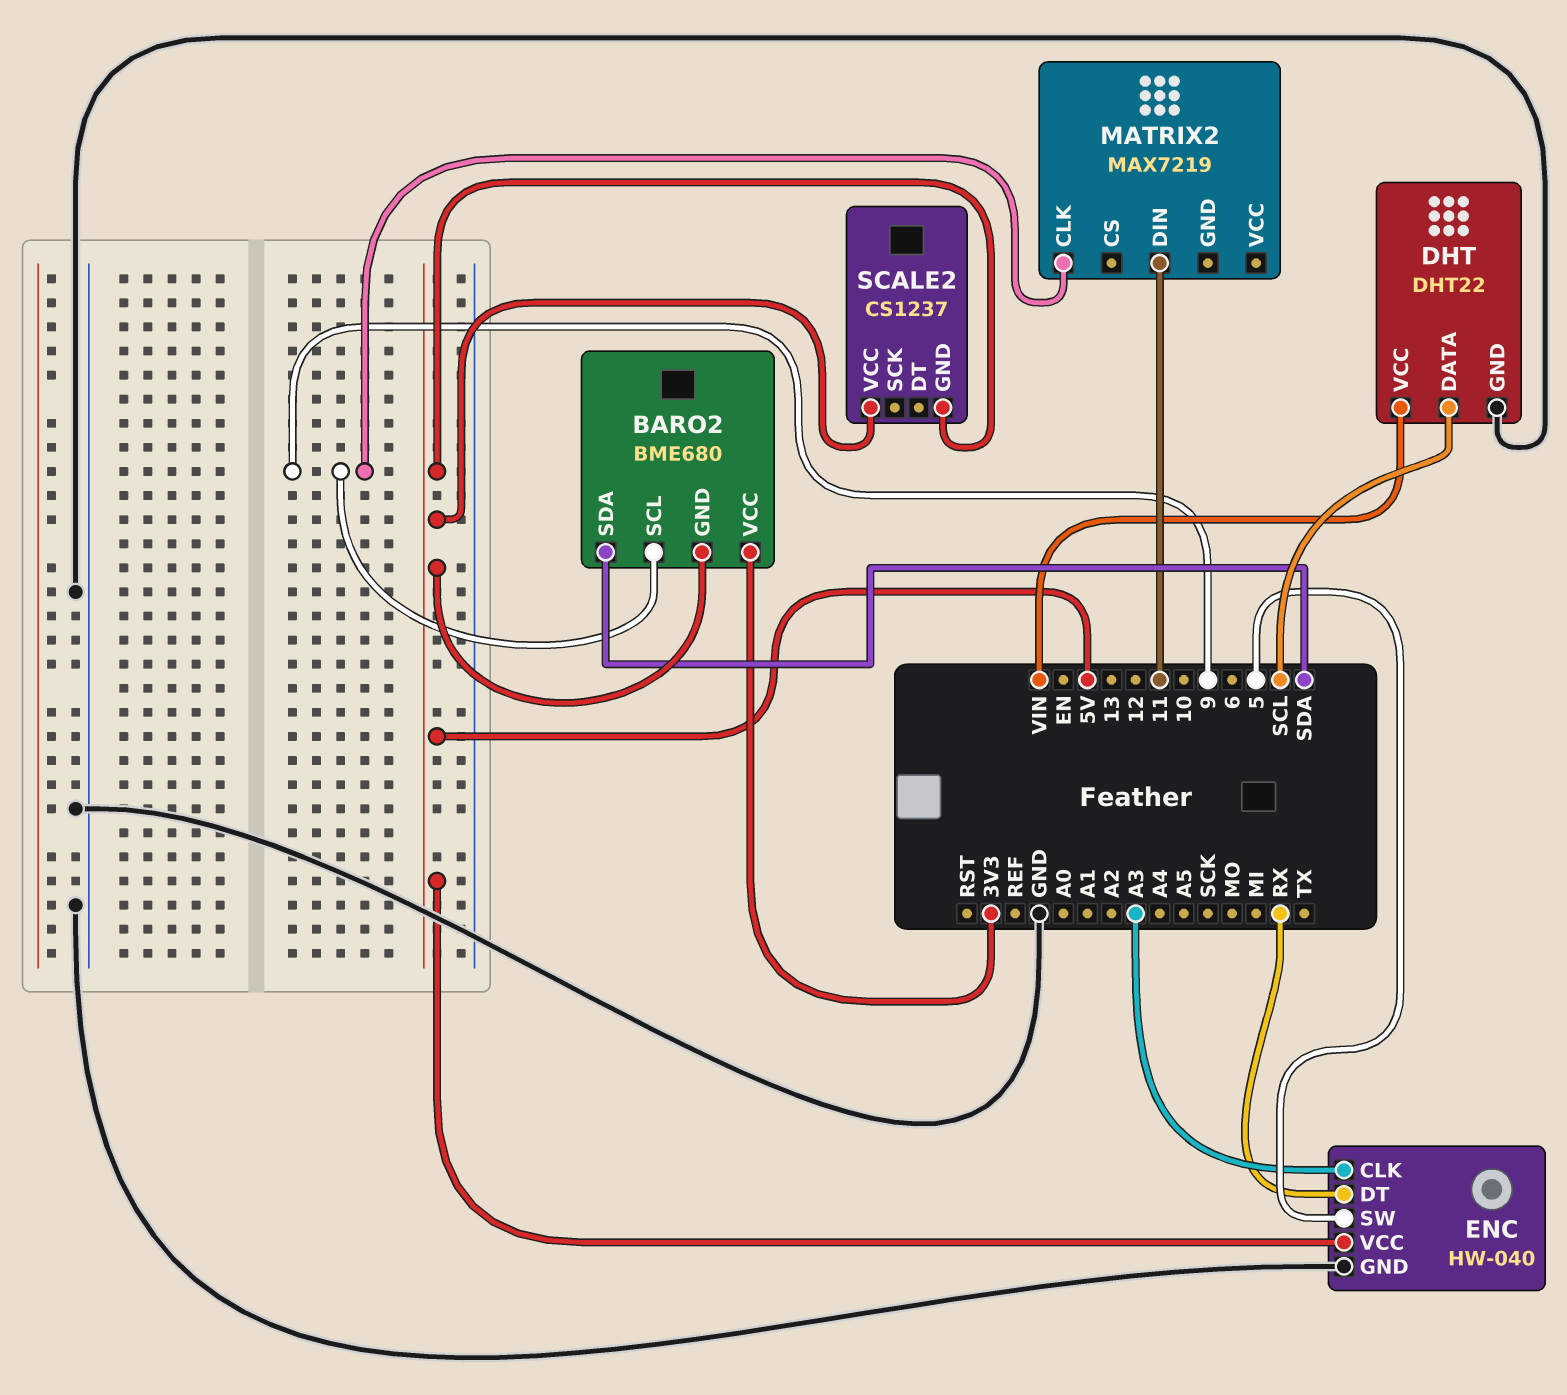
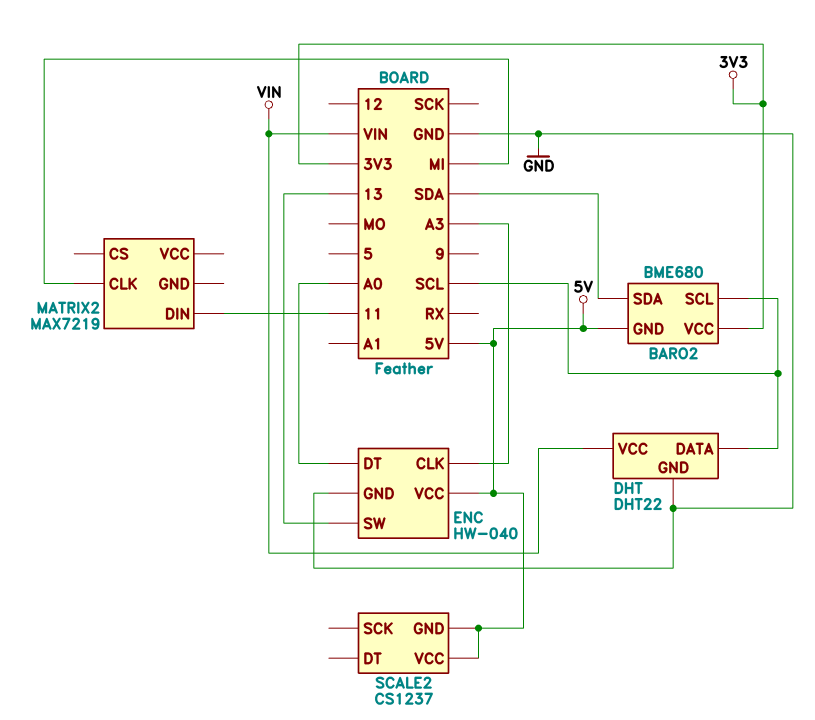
BARO2 pin SCL: 9 -> SCL
ENC pin DT: RX -> A0
ENC pin SW: 5 -> 13
MATRIX2 pin CLK: 9 -> MI

